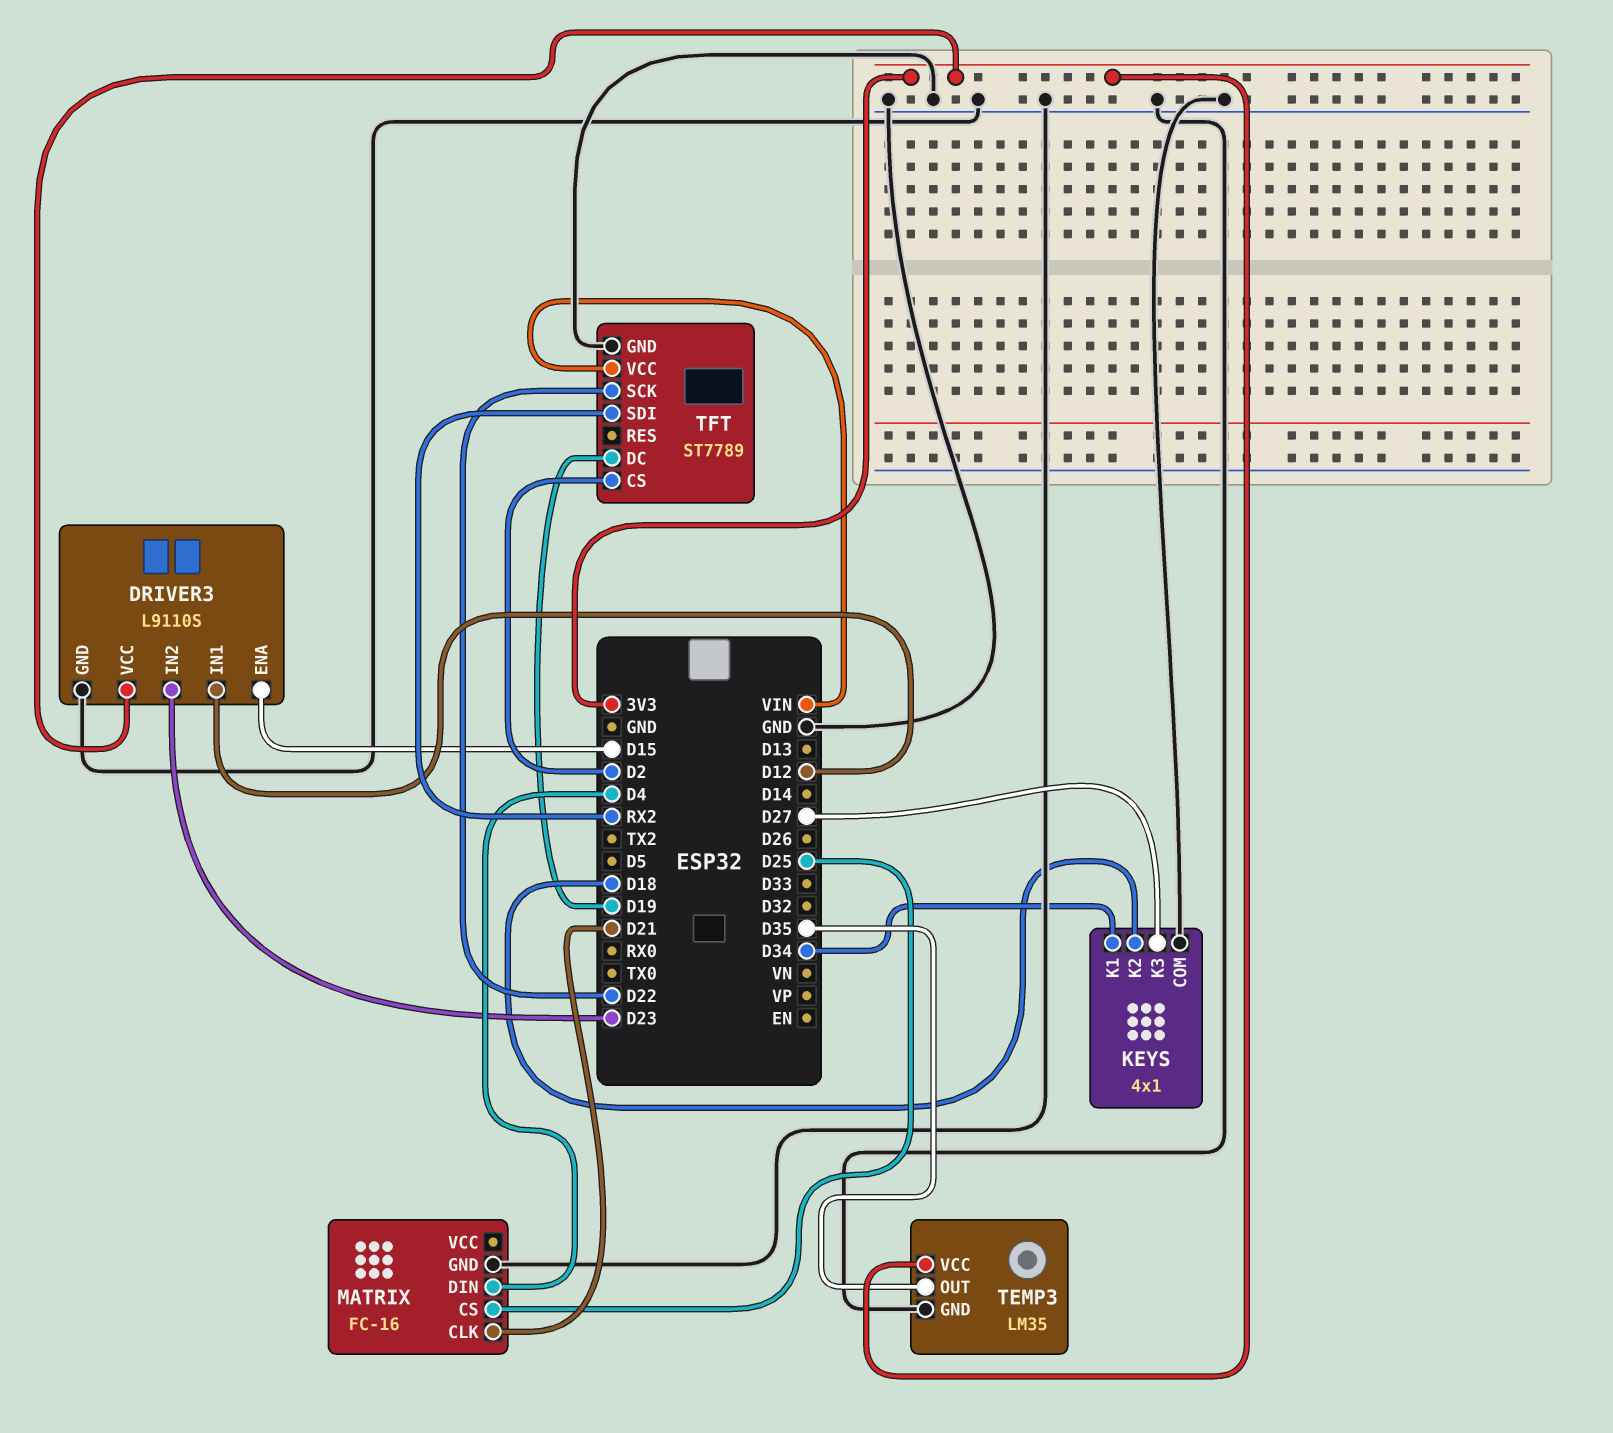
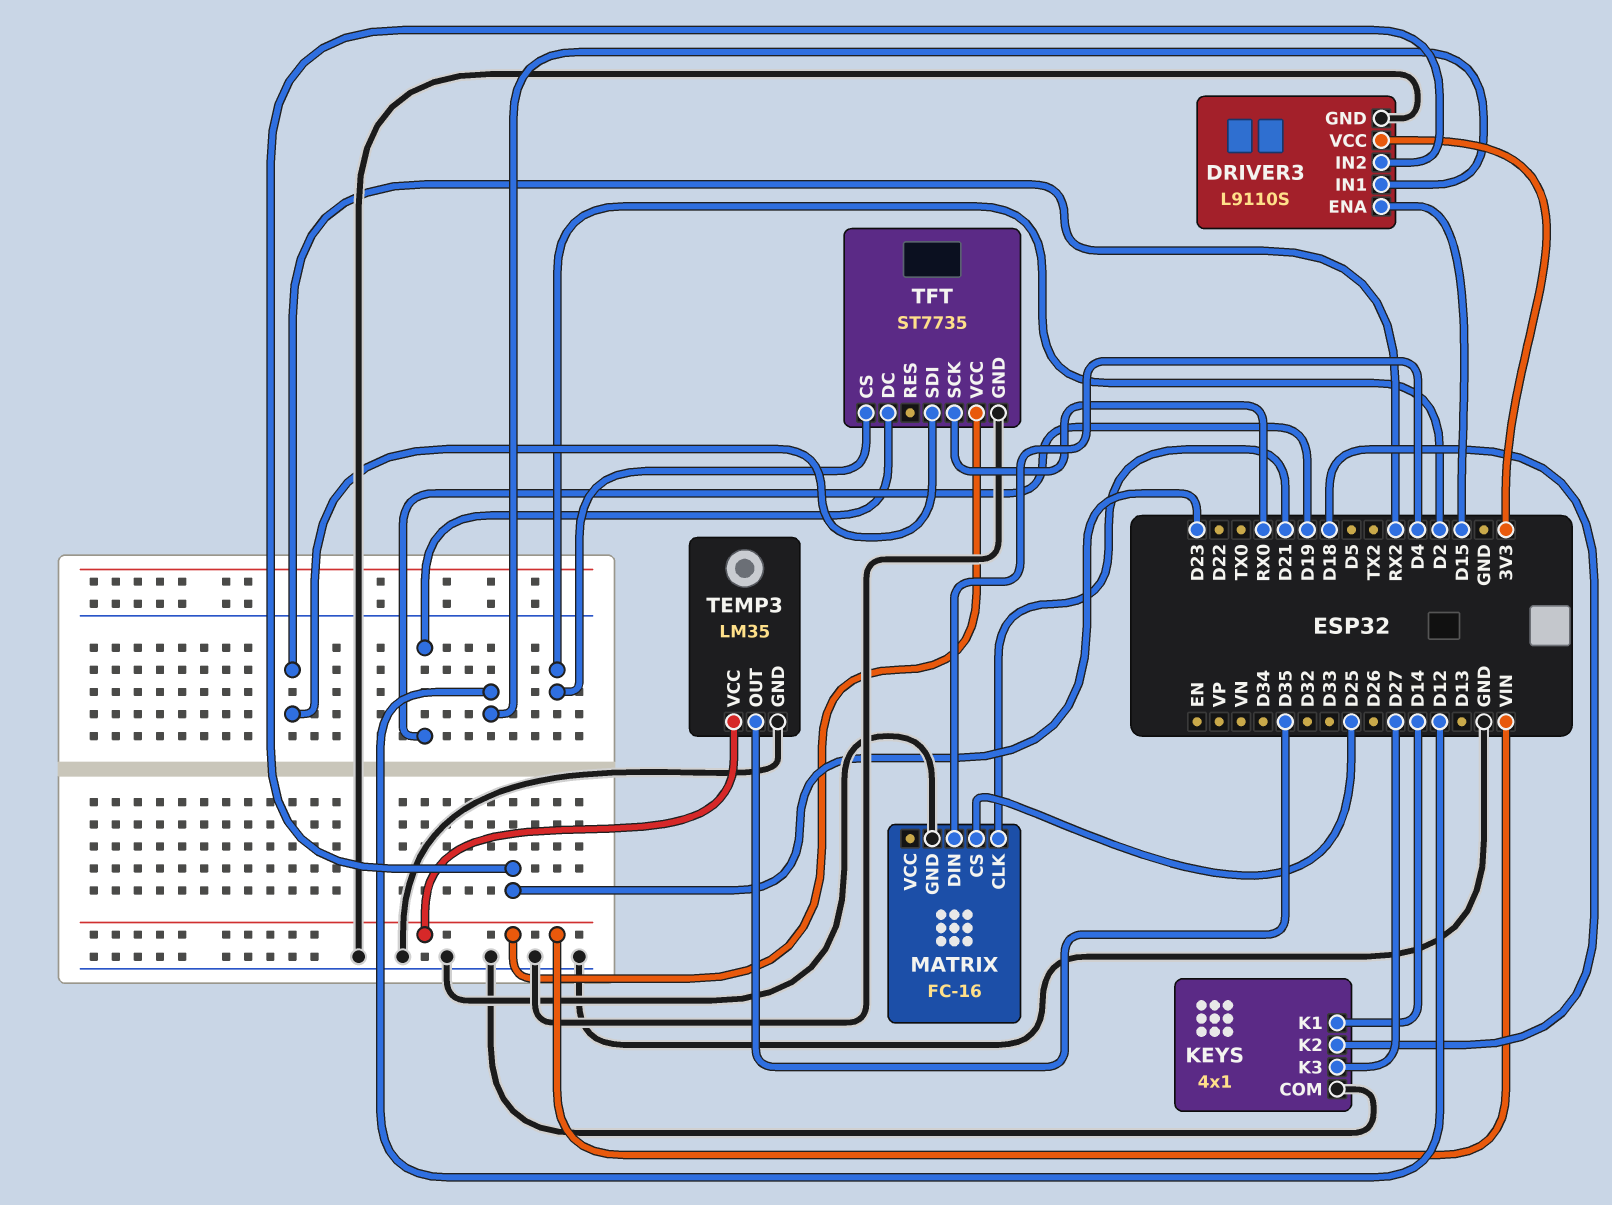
KEYS pin K1: D34 -> D14
TEMP3 pin VCC: 3V3 -> VIN
TFT: ST7789 -> ST7735
TFT pin SCK: D22 -> RX0

